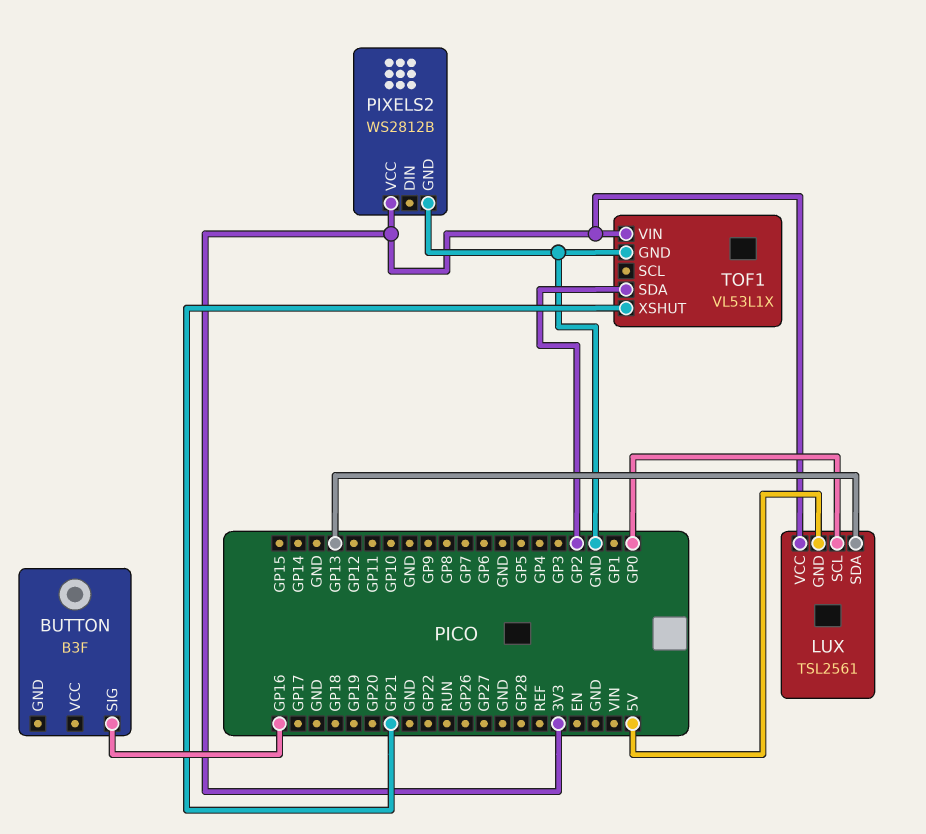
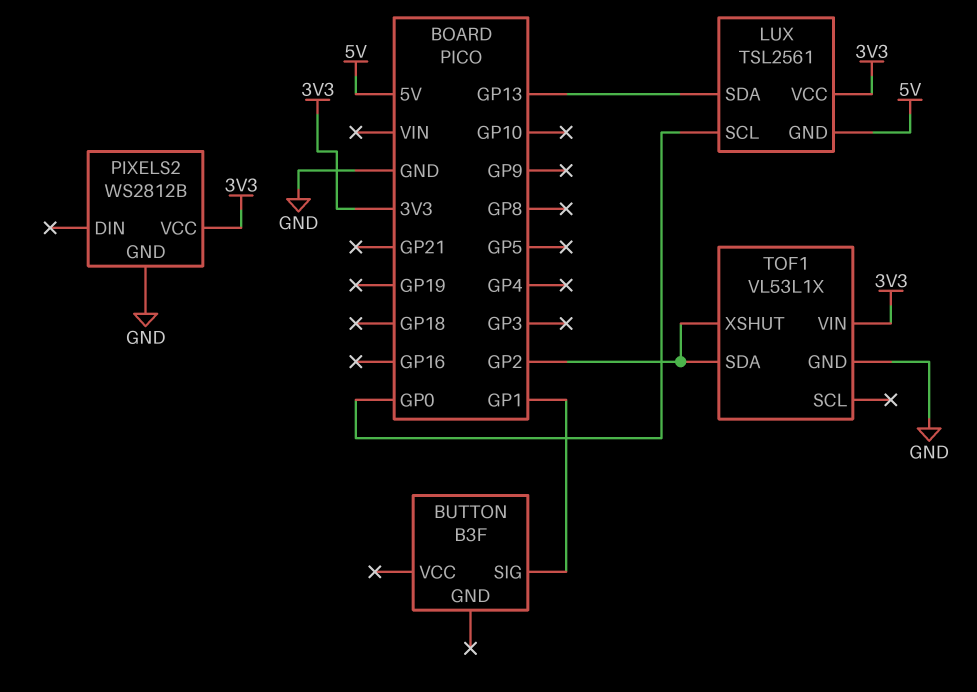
BUTTON pin SIG: GP16 -> GP1
TOF1 pin XSHUT: GP21 -> GP2

